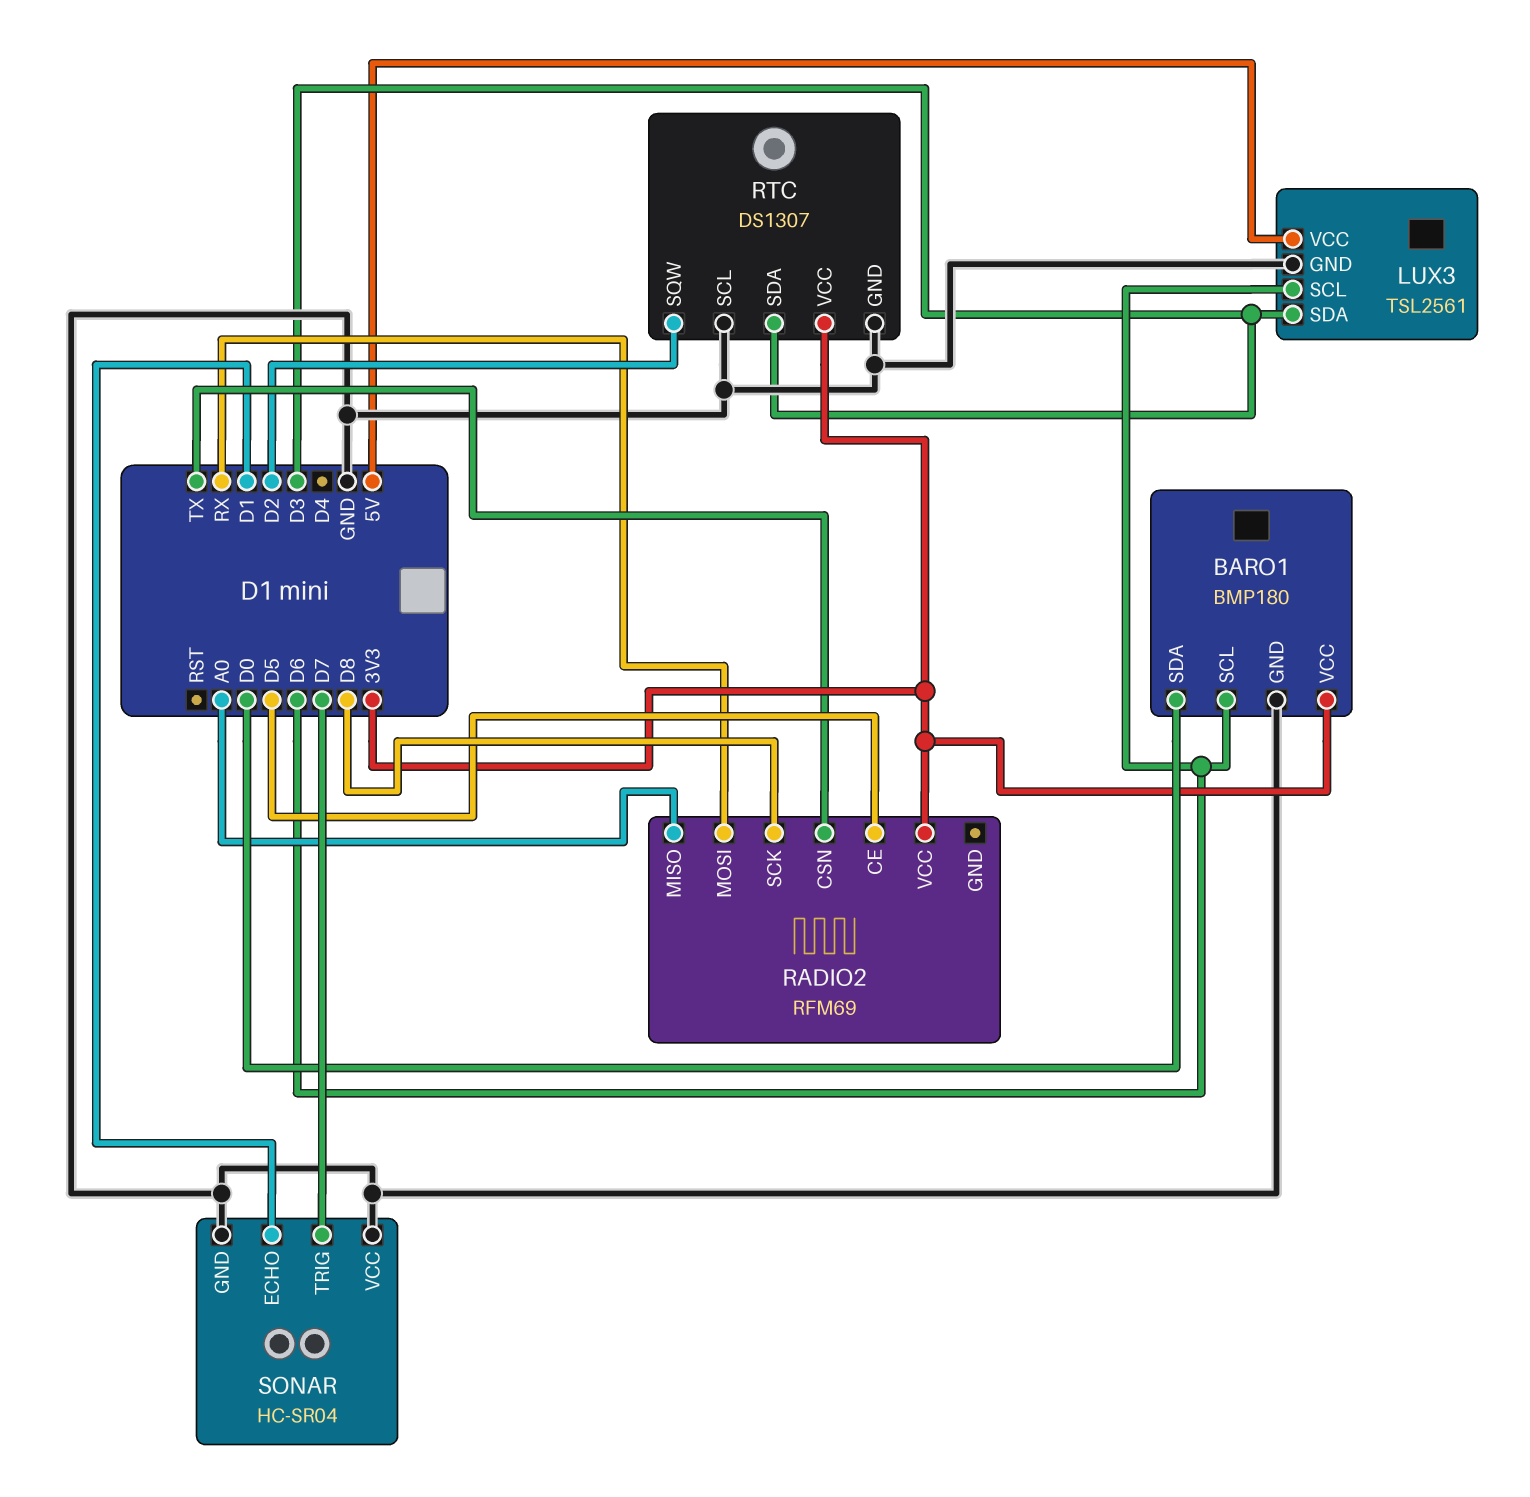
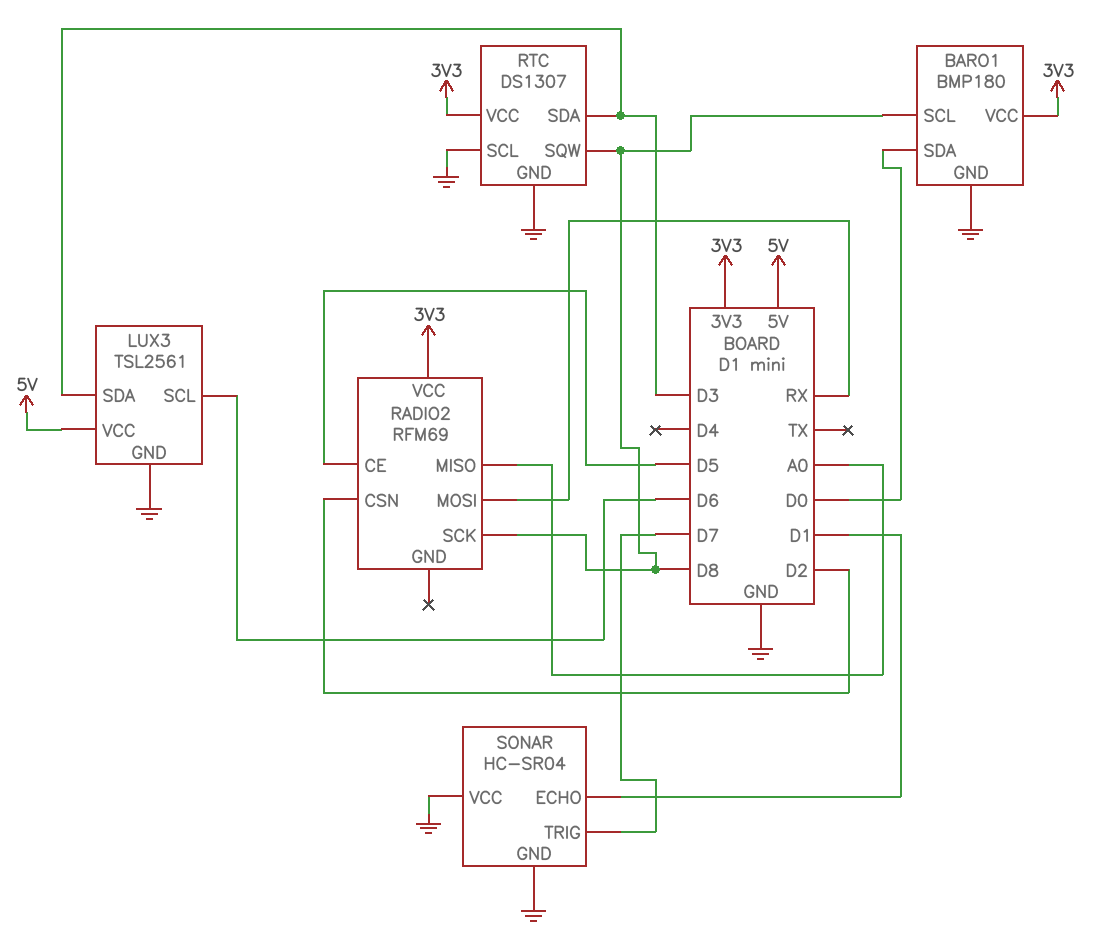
BARO1 pin SCL: D6 -> D8
RADIO2 pin CSN: TX -> D2
RTC pin SQW: D2 -> D8

